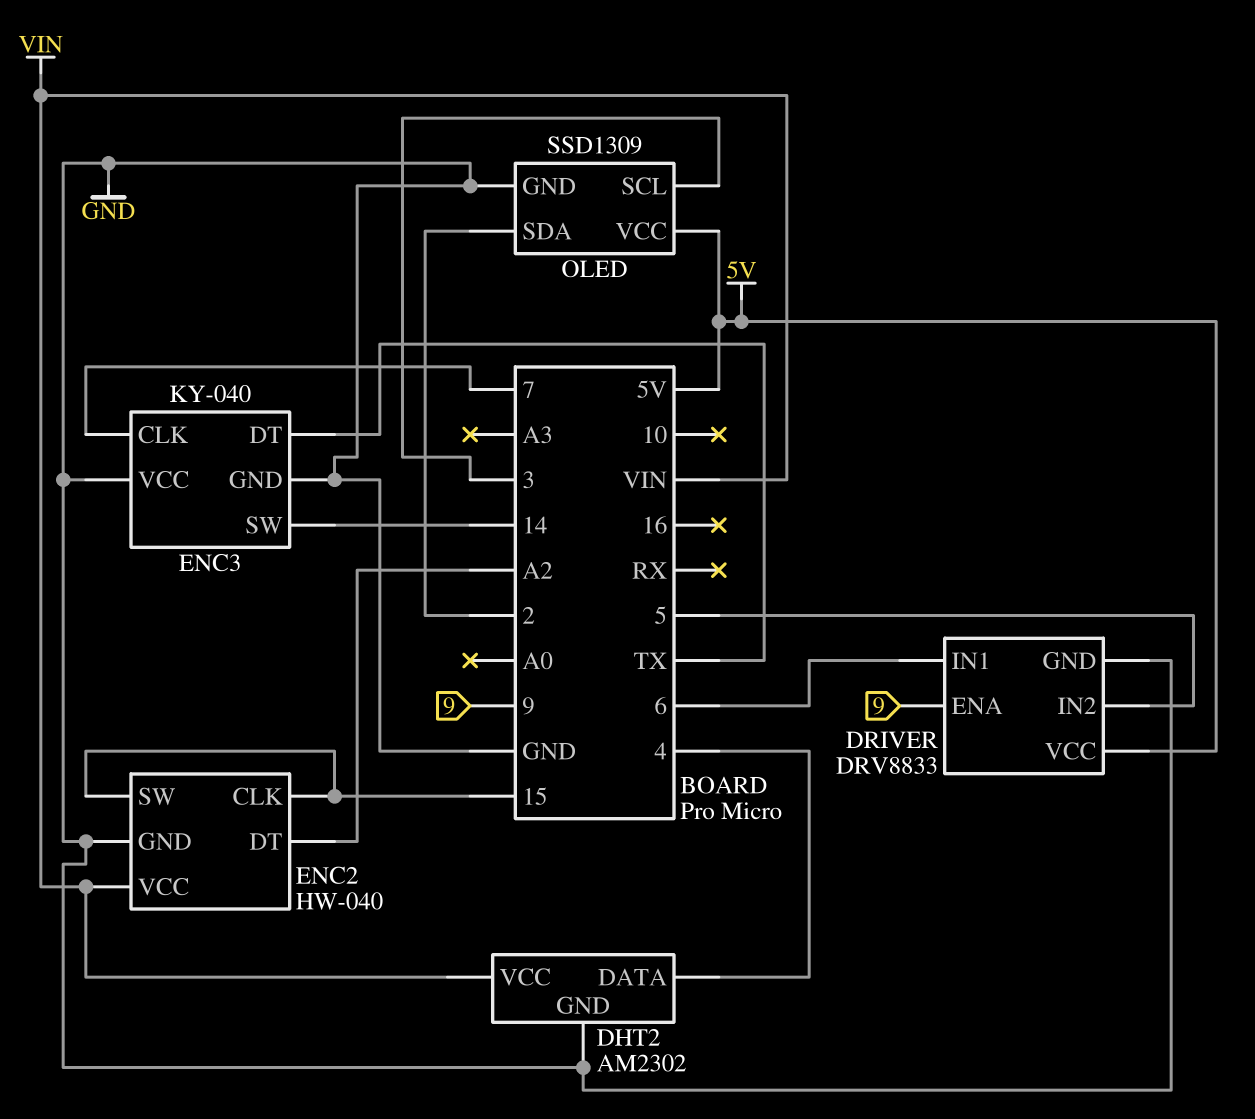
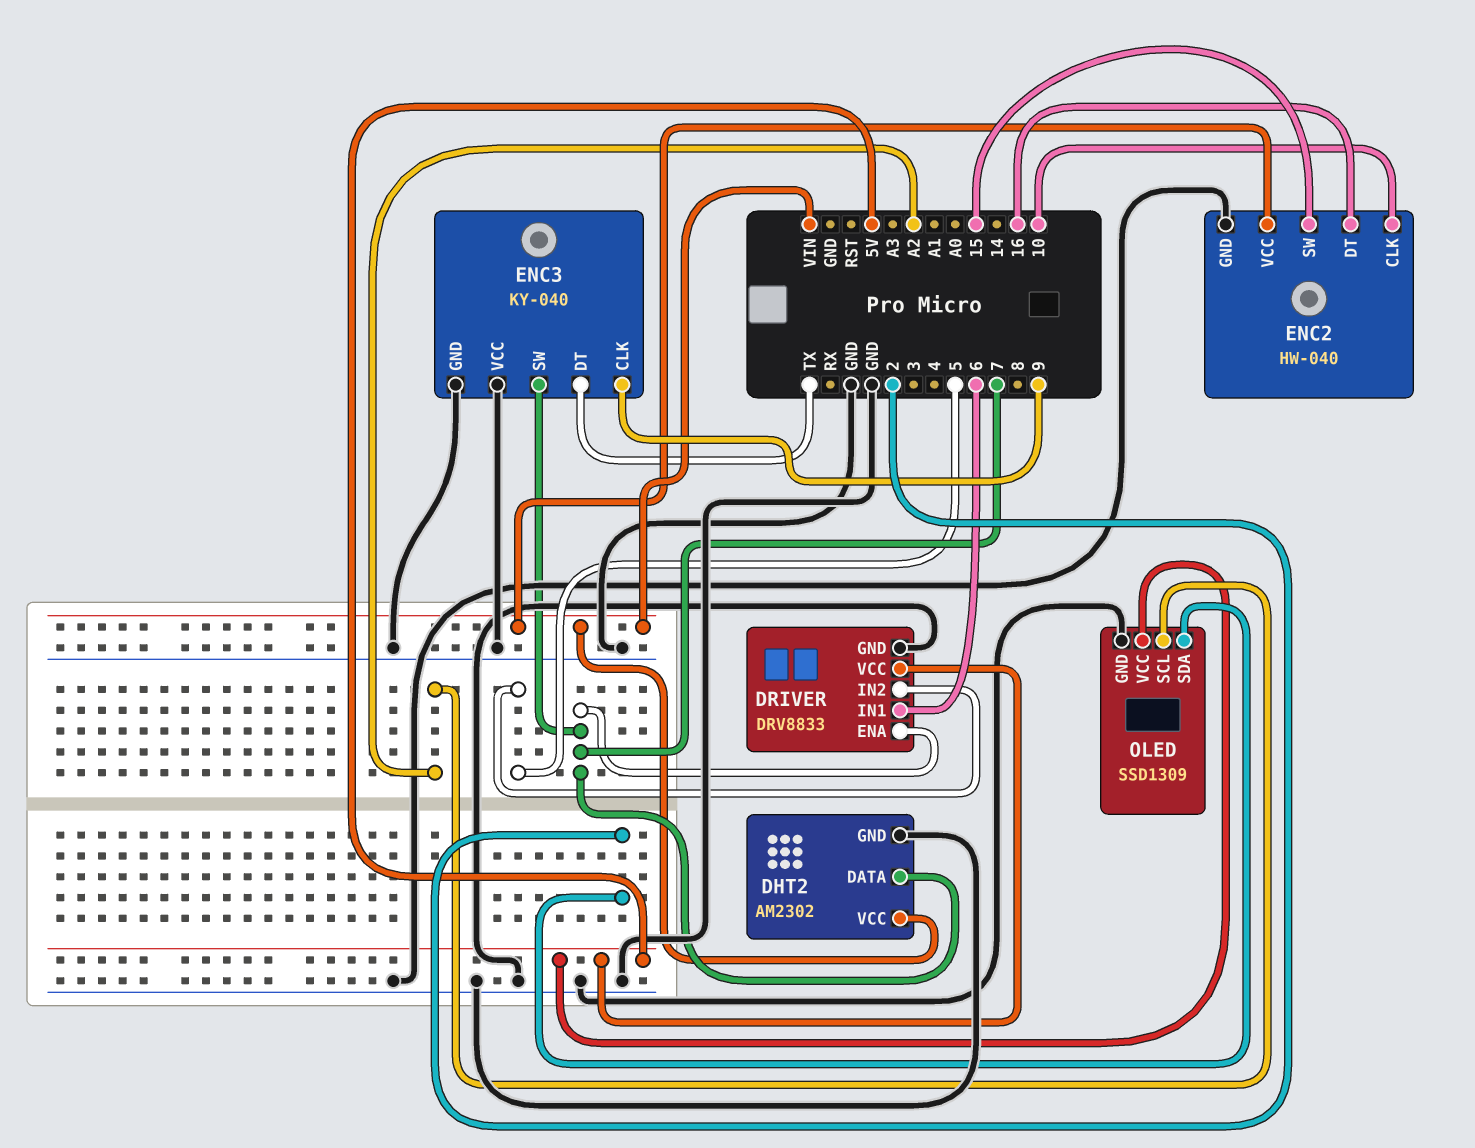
DHT2 pin DATA: 4 -> 7
DRIVER pin ENA: 9 -> 7
ENC2 pin CLK: 15 -> 10
ENC2 pin DT: A2 -> 16
ENC3 pin CLK: 7 -> 9
ENC3 pin SW: 14 -> 7
OLED pin SCL: 3 -> A2

